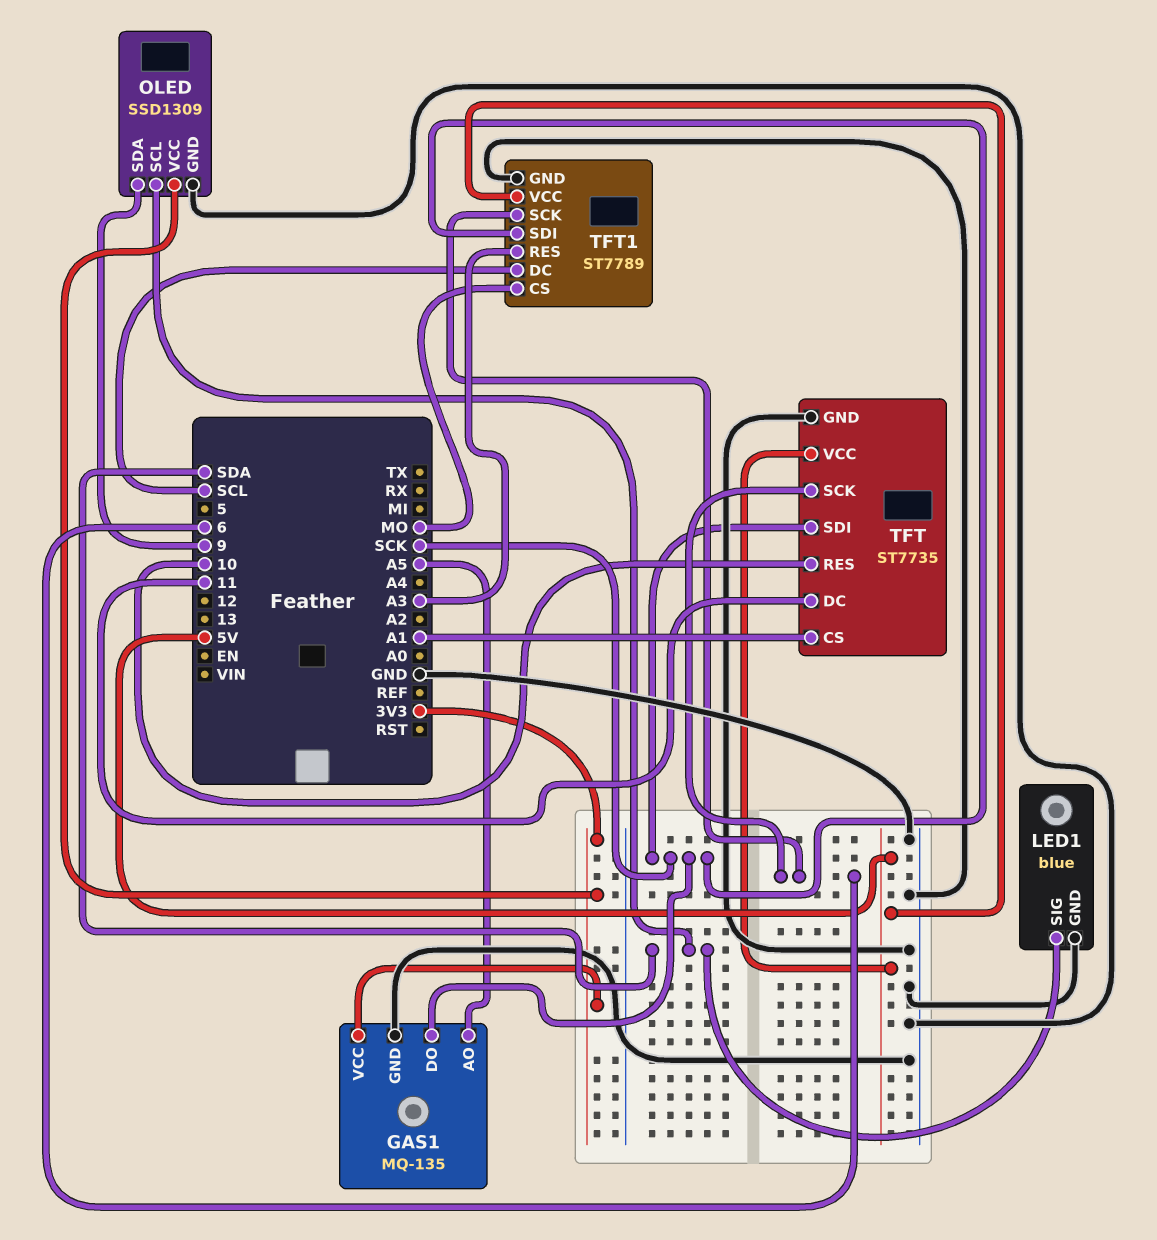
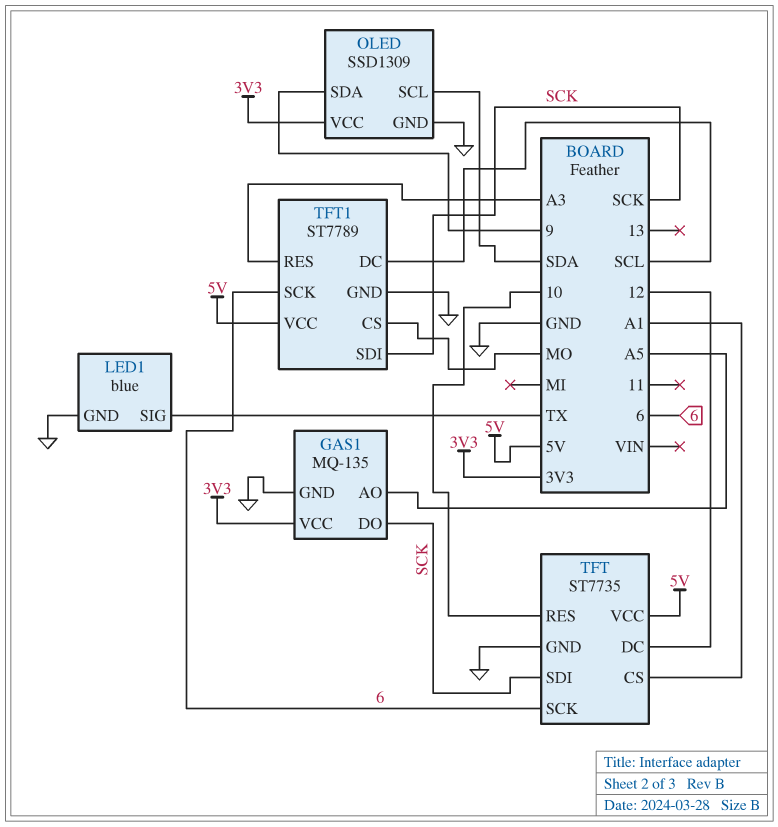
LED1 pin SIG: SDA -> TX
TFT pin DC: 11 -> 12

